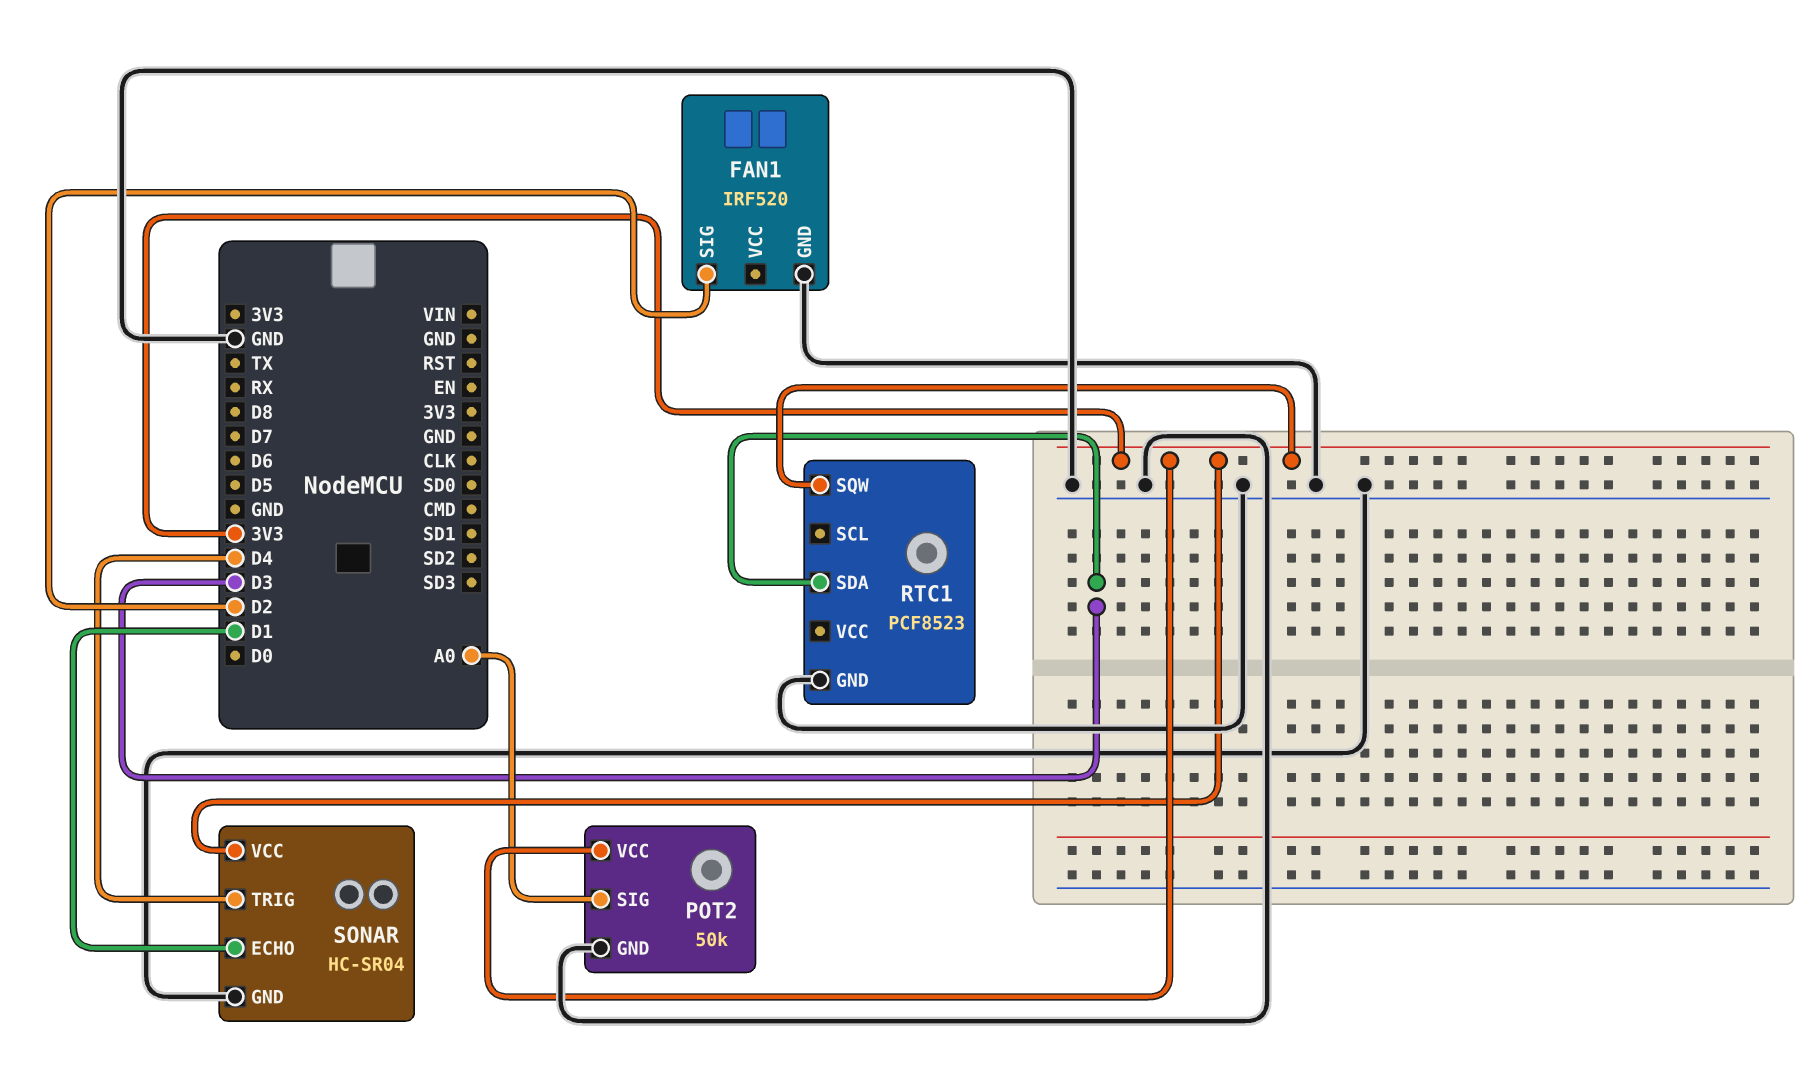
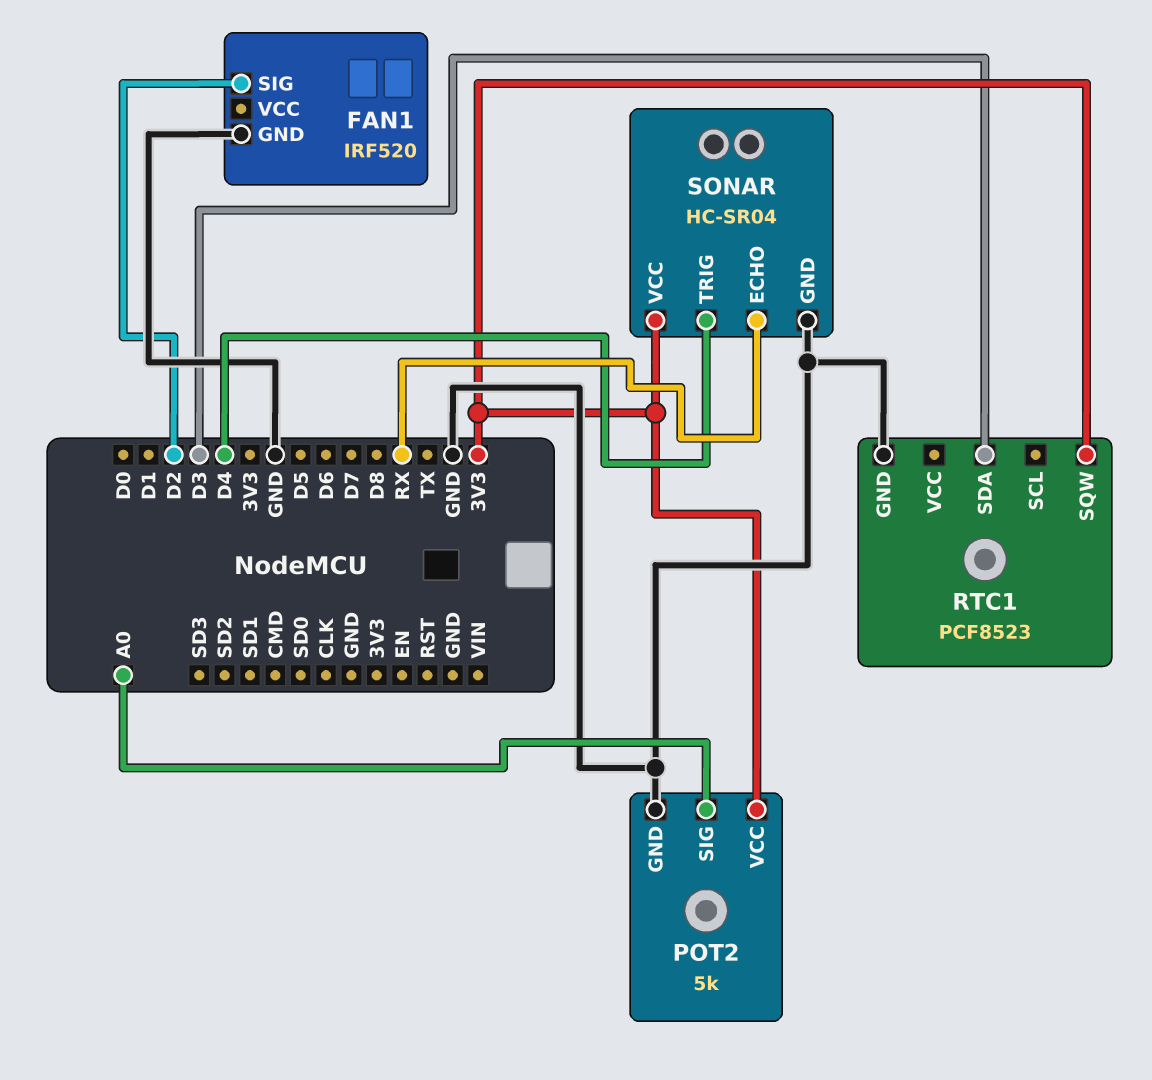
POT2: 50k -> 5k
SONAR pin ECHO: D1 -> RX

